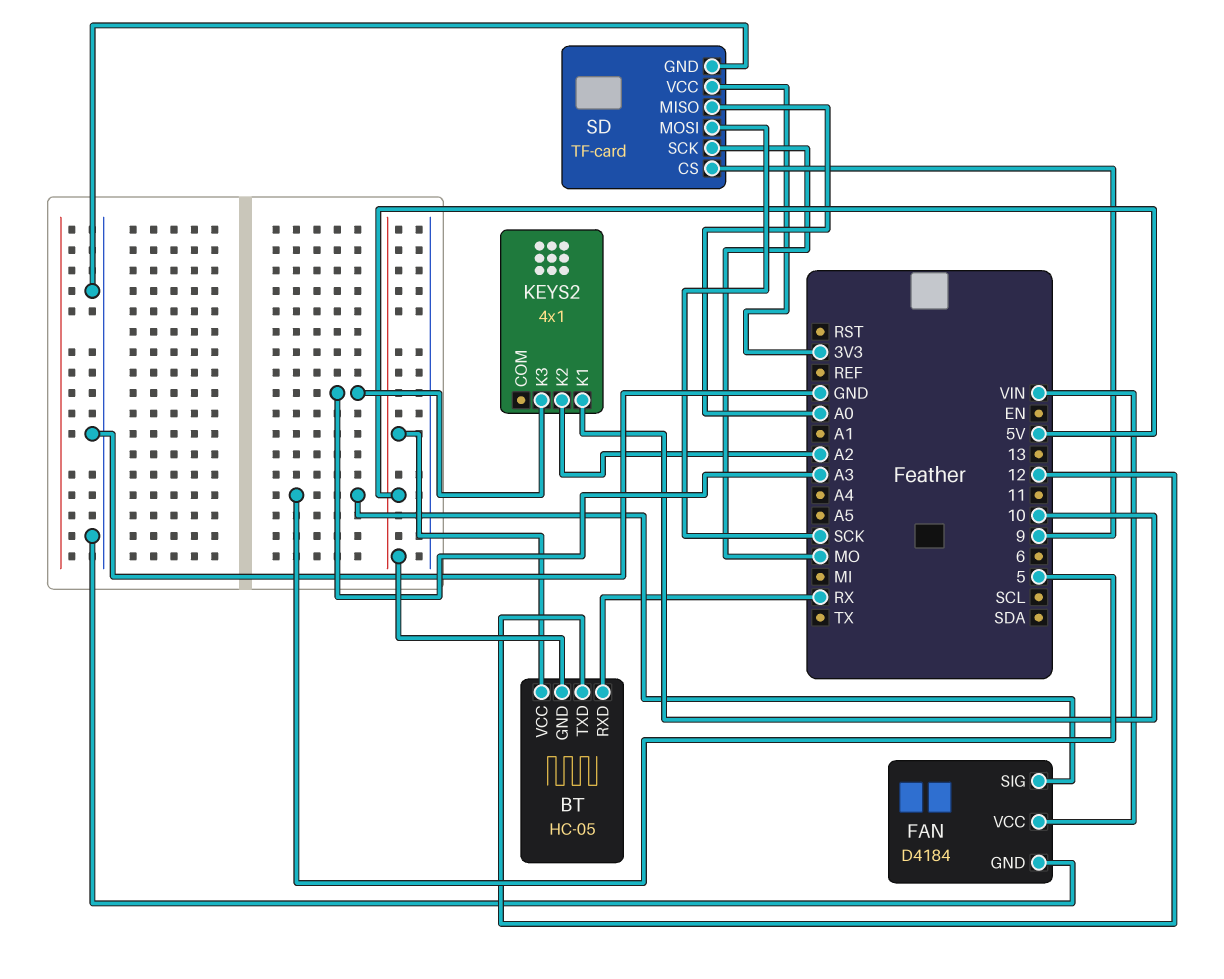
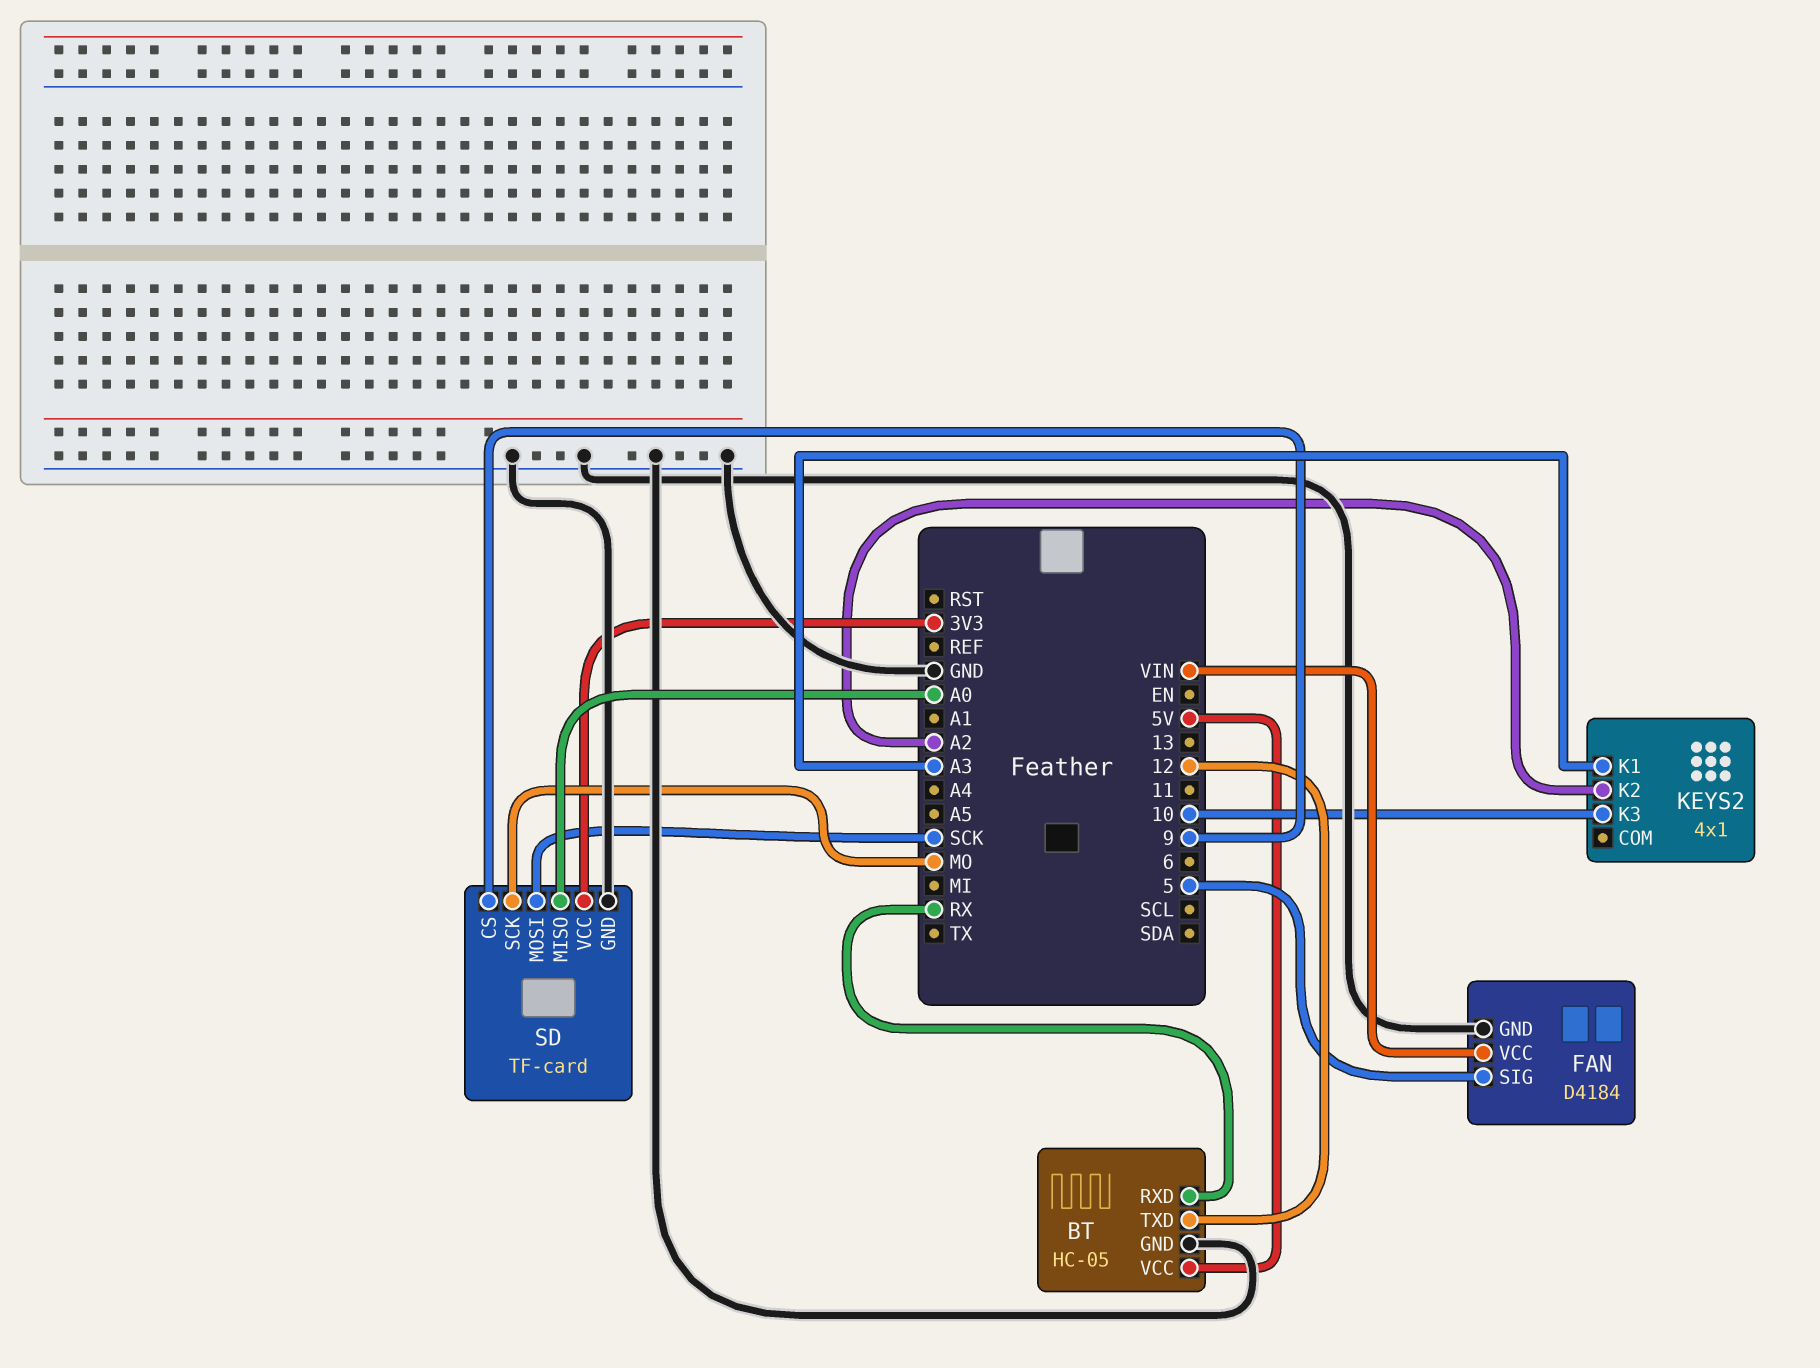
BT pin GND: 5V -> GND
KEYS2 pin K1: 10 -> A3
KEYS2 pin K3: A3 -> 10

